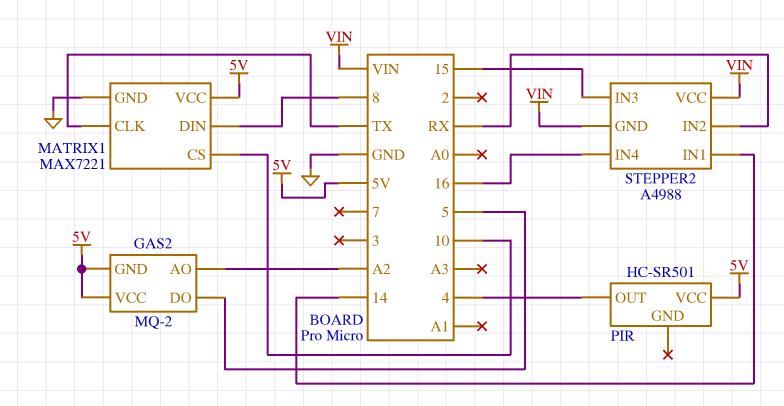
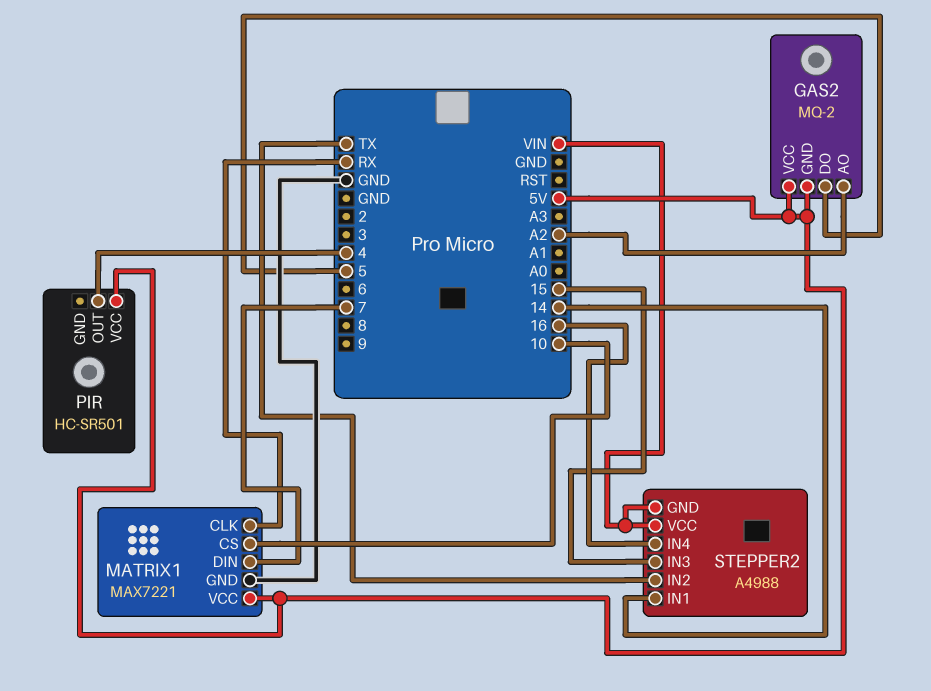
MATRIX1 pin CLK: TX -> RX
MATRIX1 pin DIN: 8 -> 7
STEPPER2 pin IN2: RX -> TX

